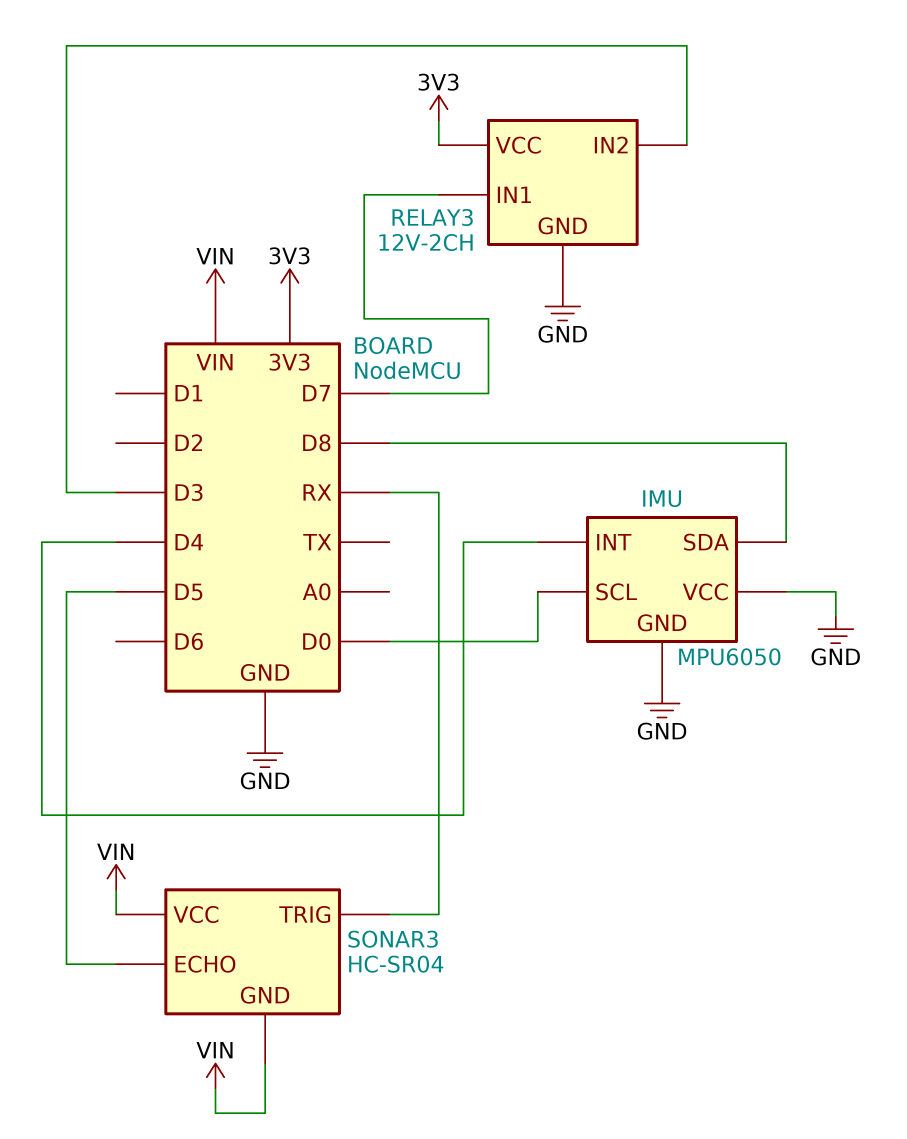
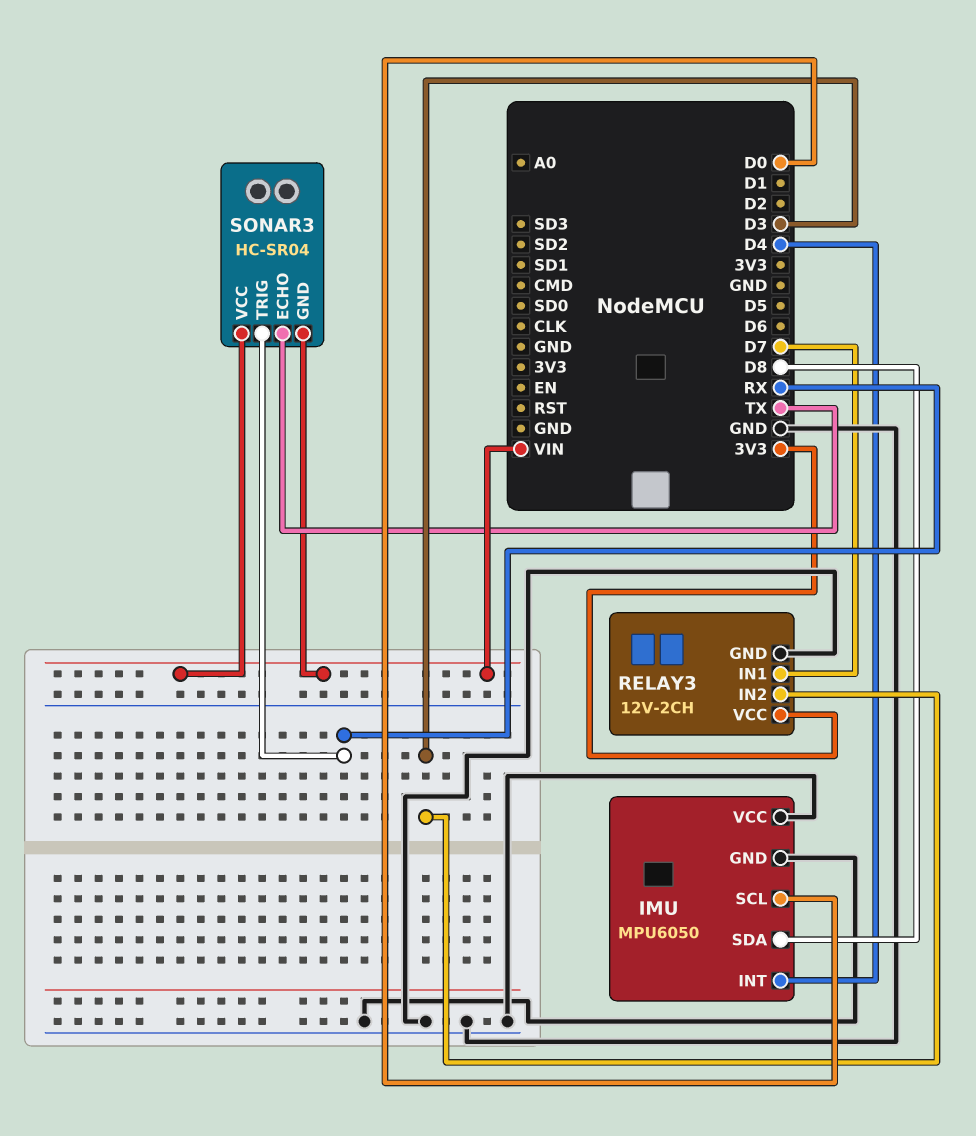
SONAR3 pin ECHO: D5 -> TX

